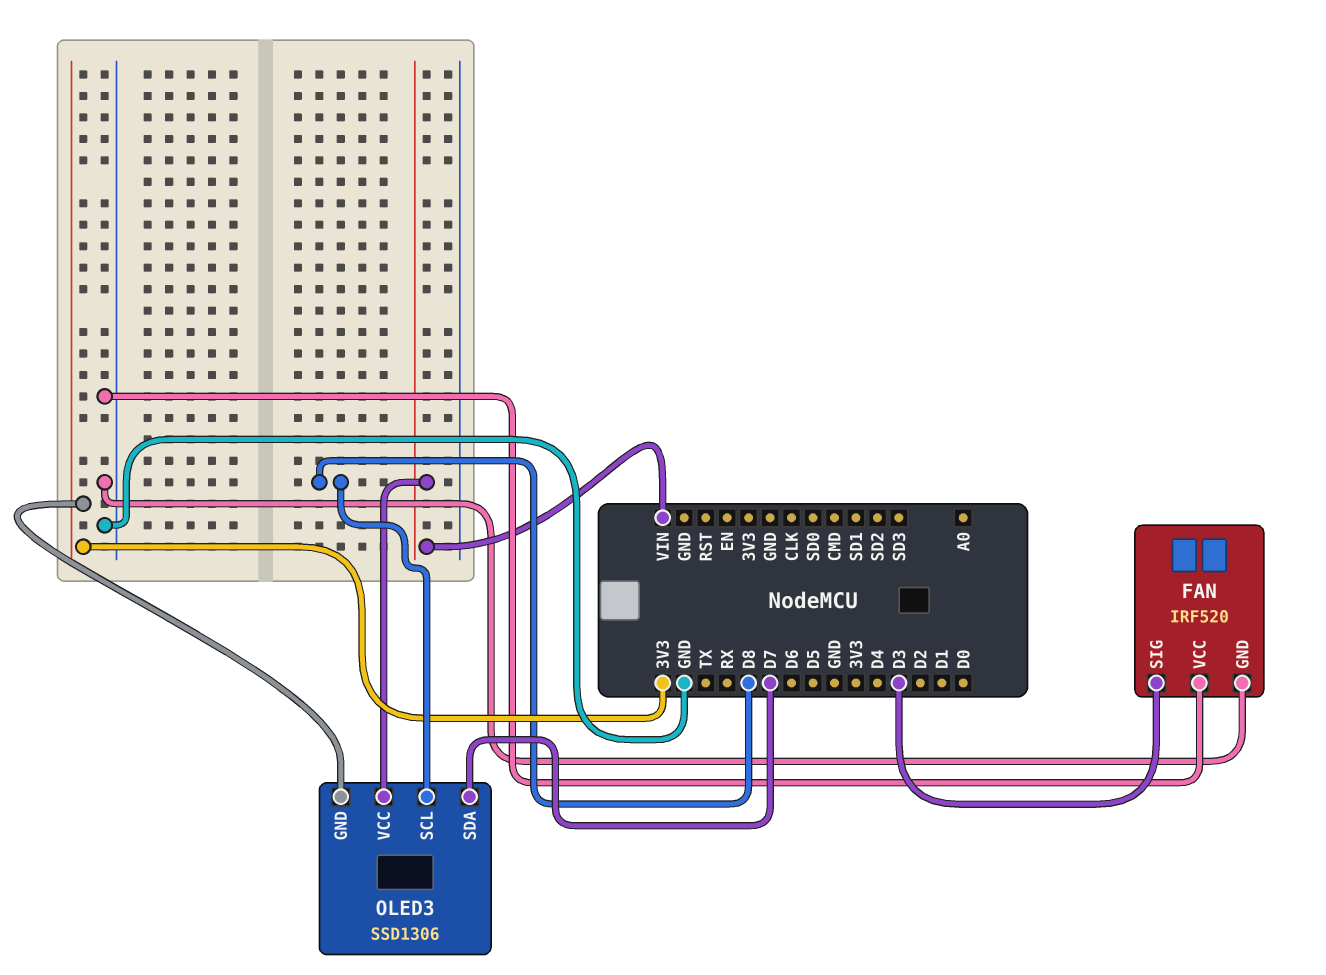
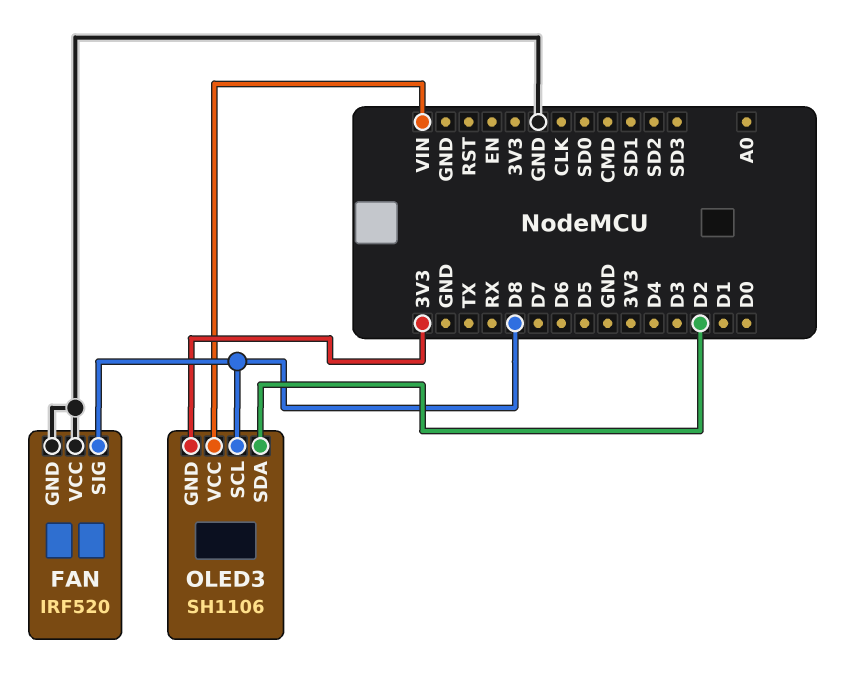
FAN pin SIG: D3 -> D8
OLED3: SSD1306 -> SH1106
OLED3 pin SDA: D7 -> D2

